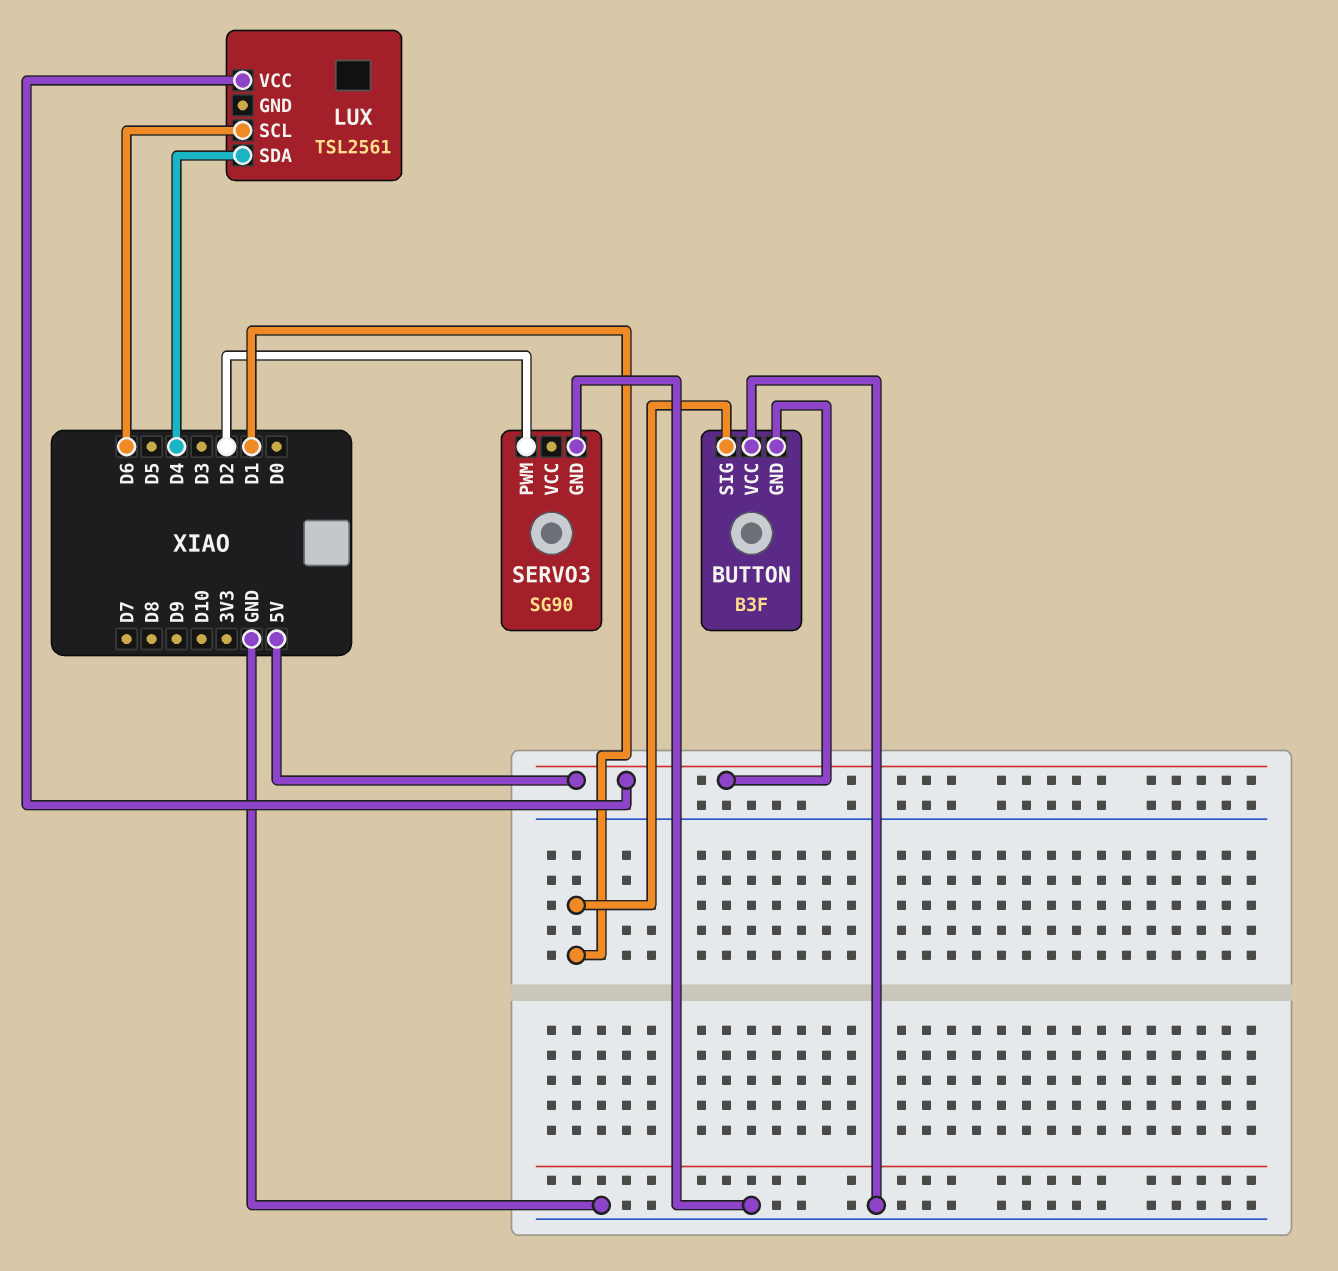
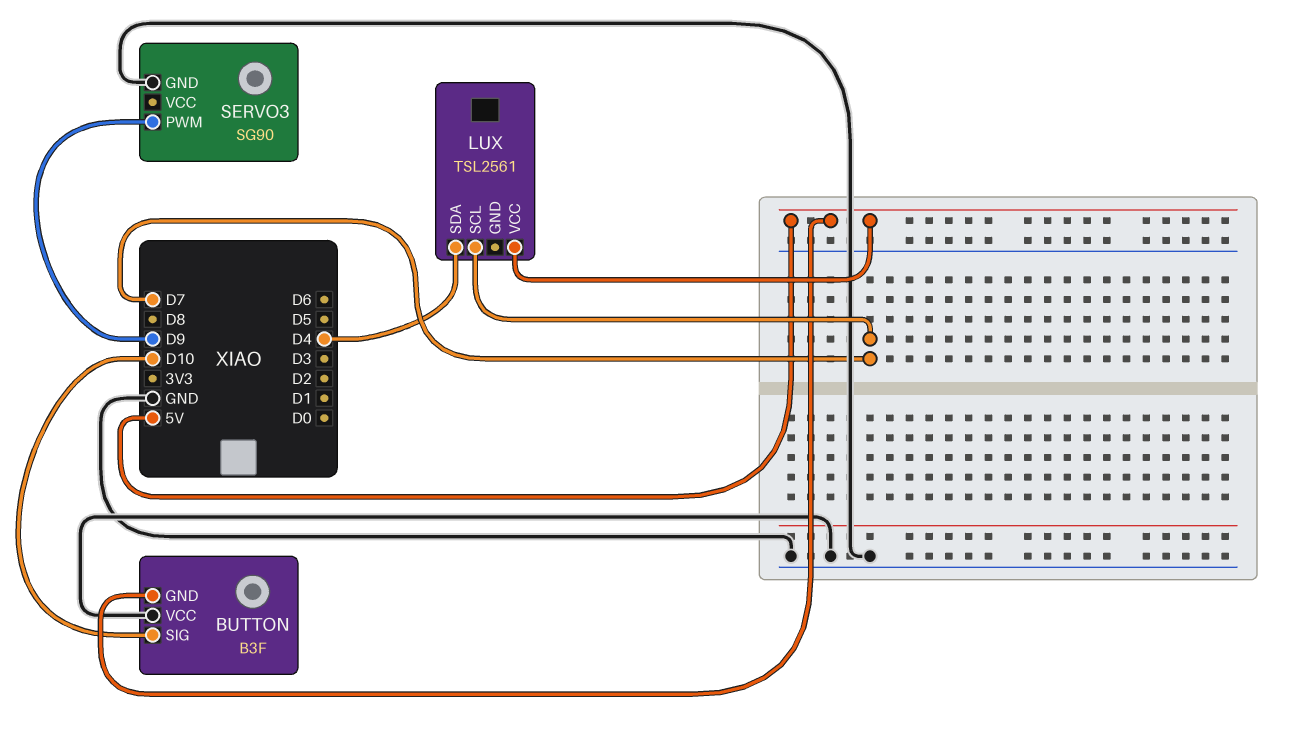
BUTTON pin SIG: D1 -> D10
LUX pin SCL: D6 -> D7
SERVO3 pin PWM: D2 -> D9

